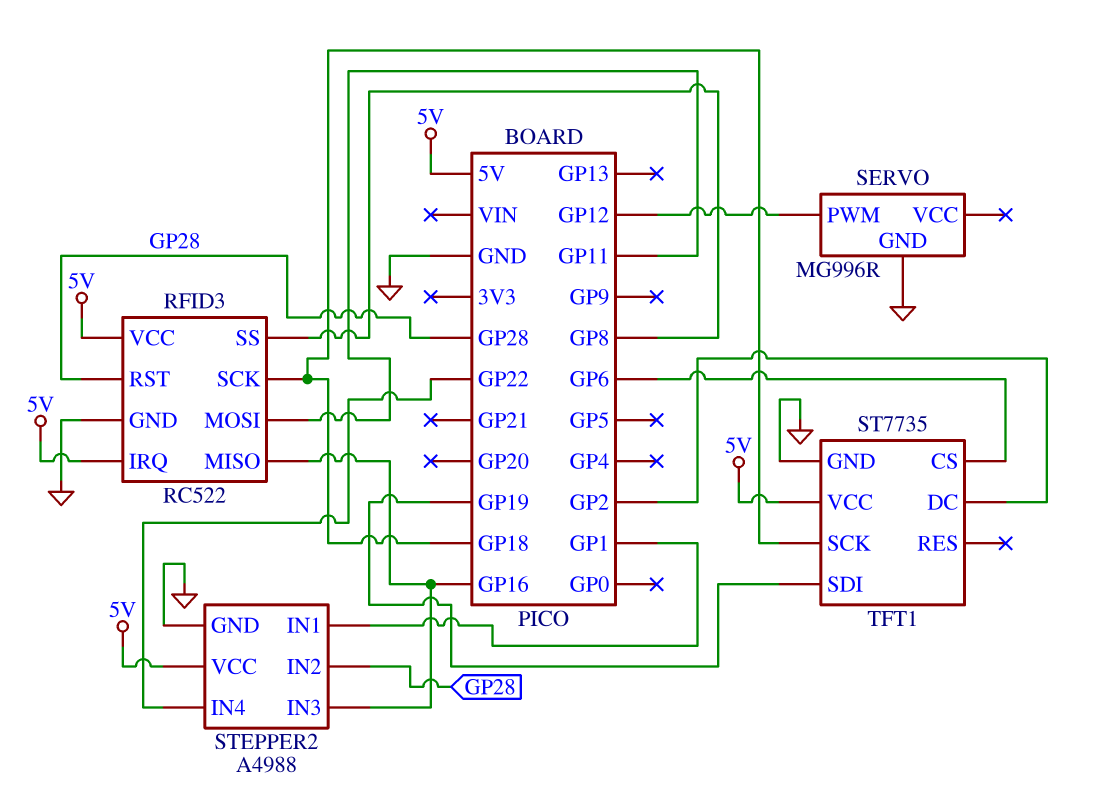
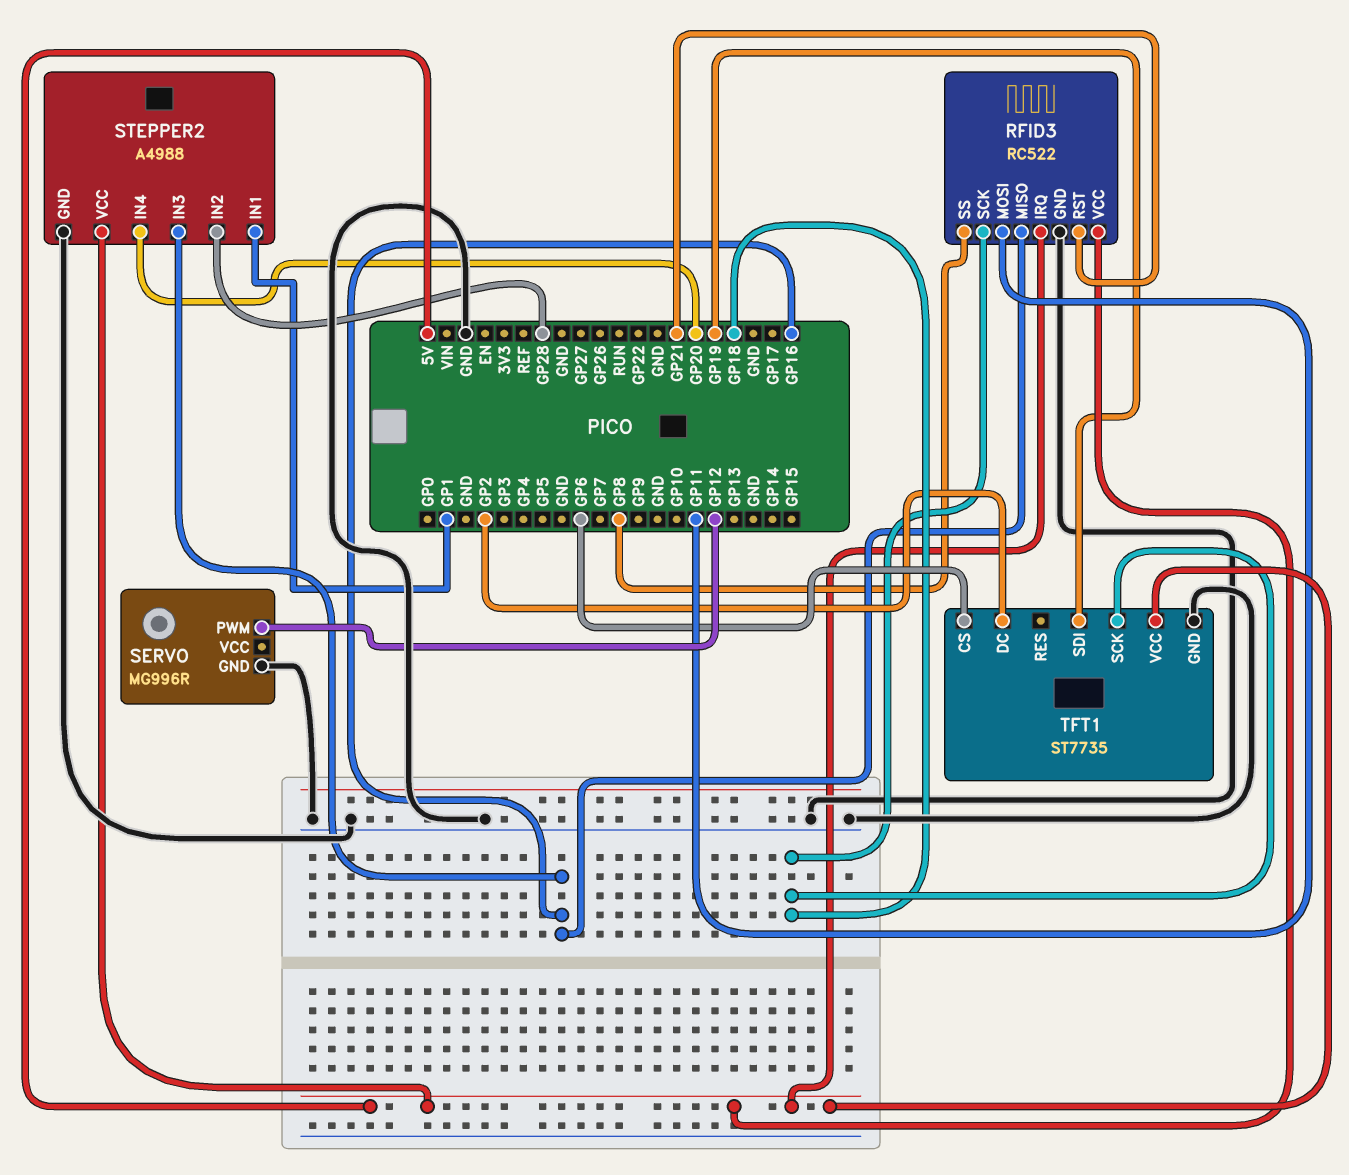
RFID3 pin RST: GP28 -> GP21
STEPPER2 pin IN4: GP22 -> GP20

